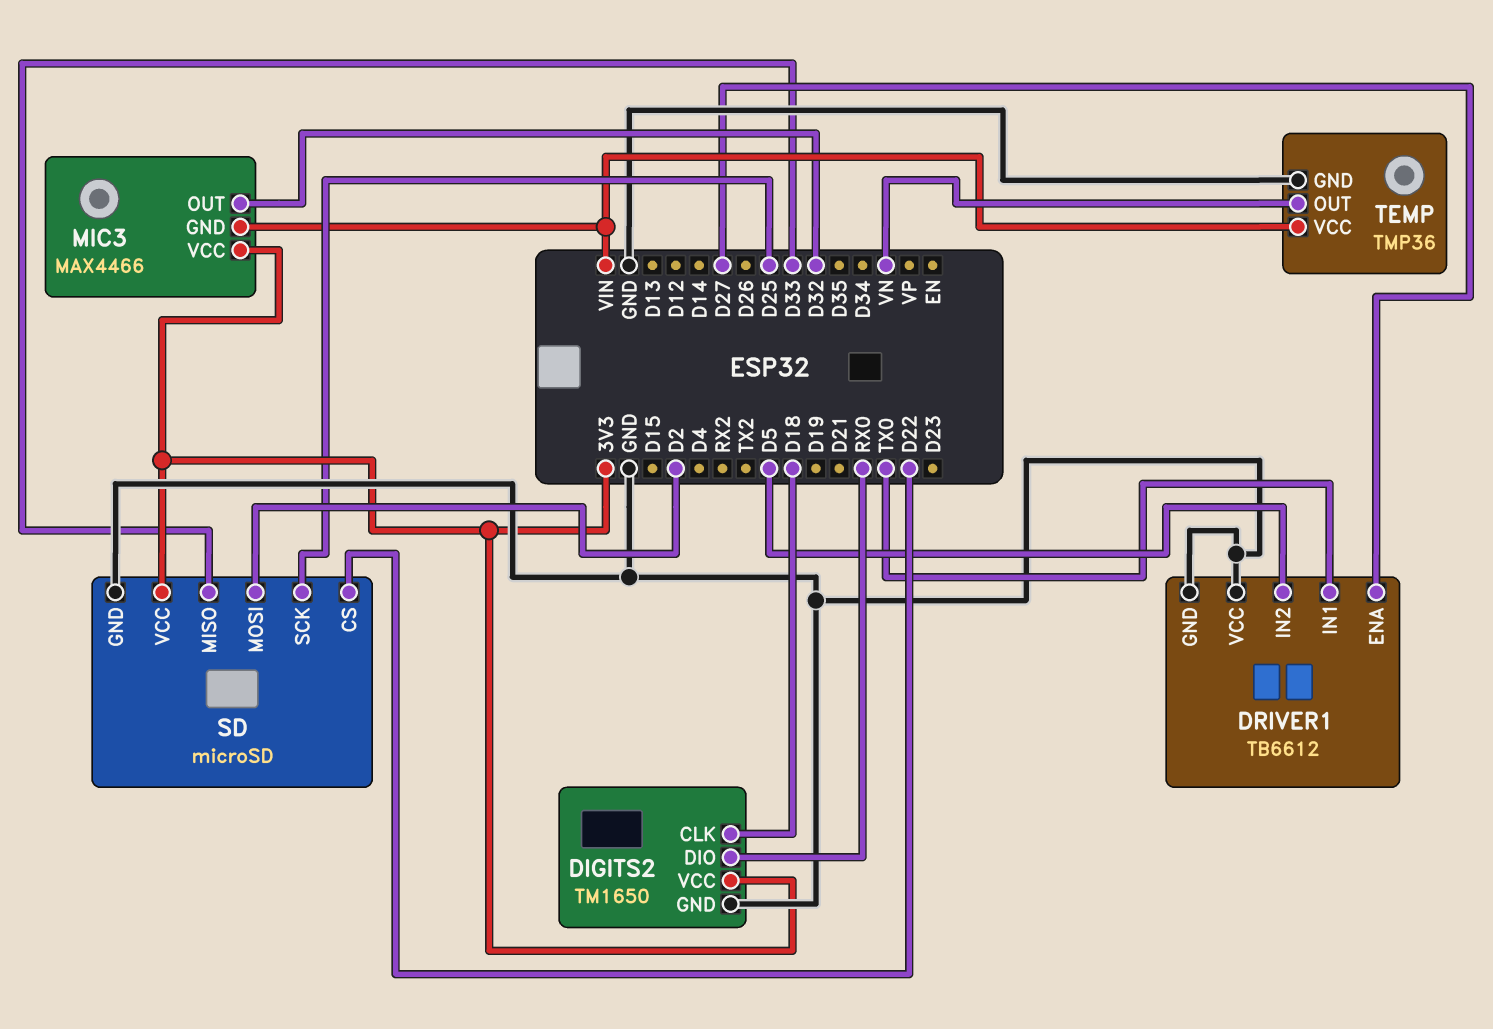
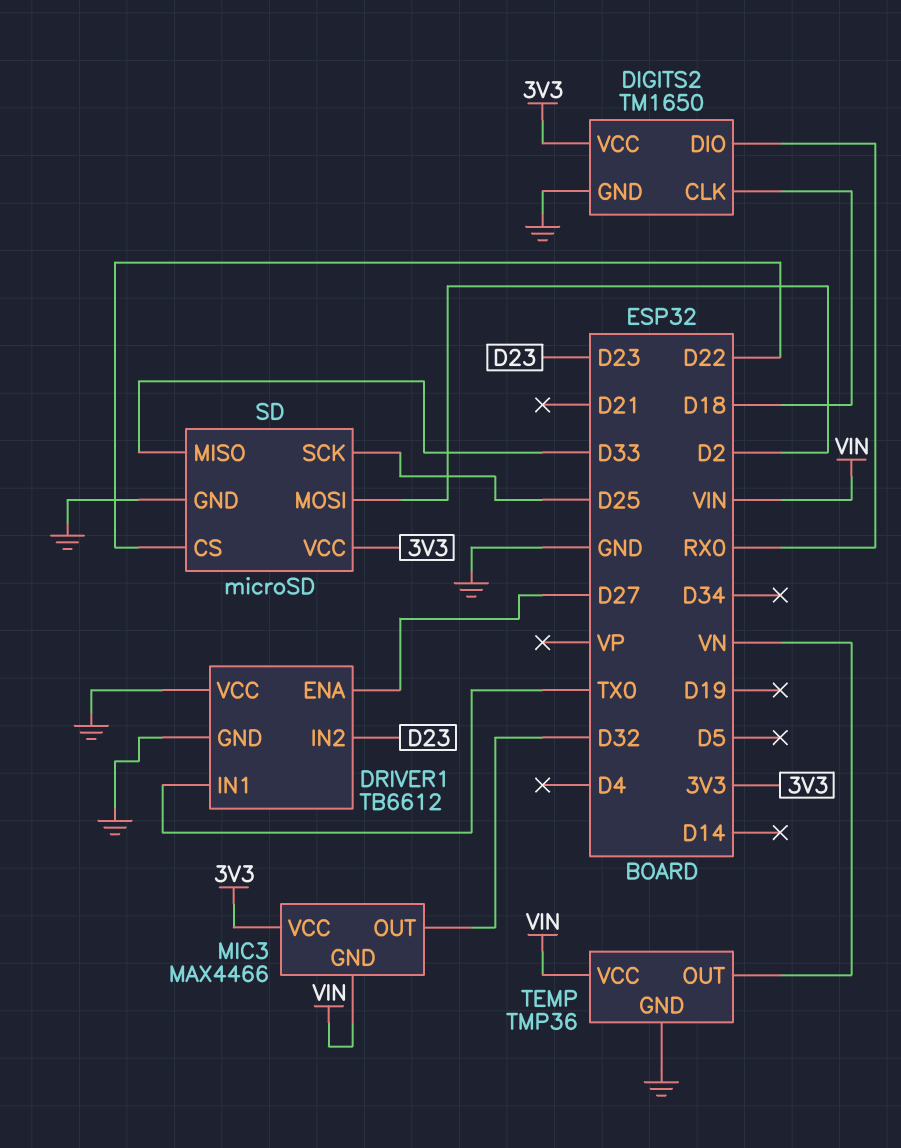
DRIVER1 pin IN2: D5 -> D23

